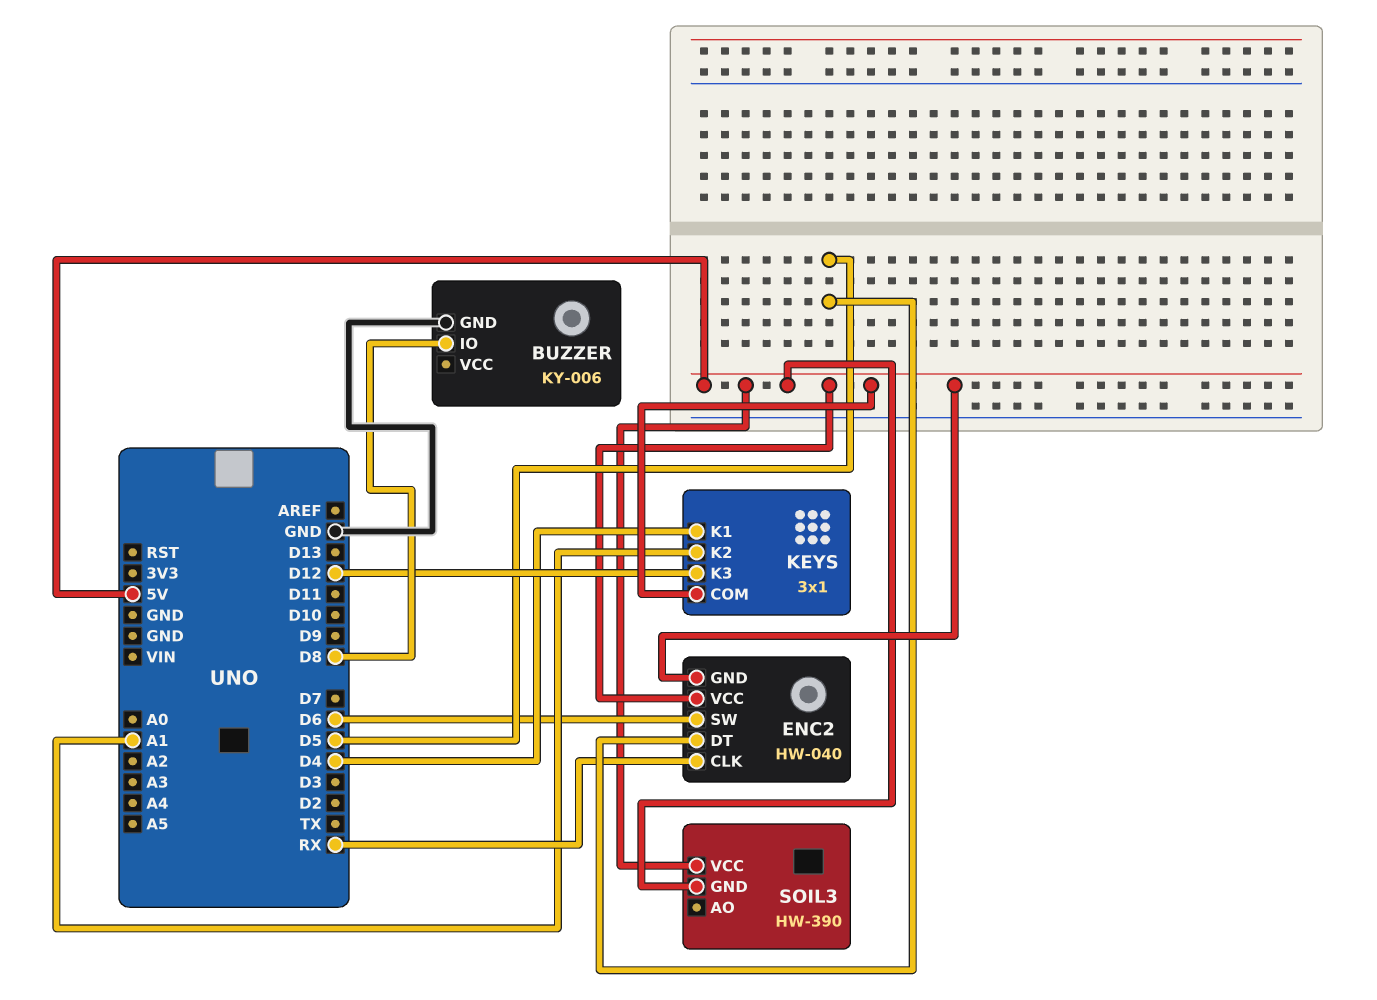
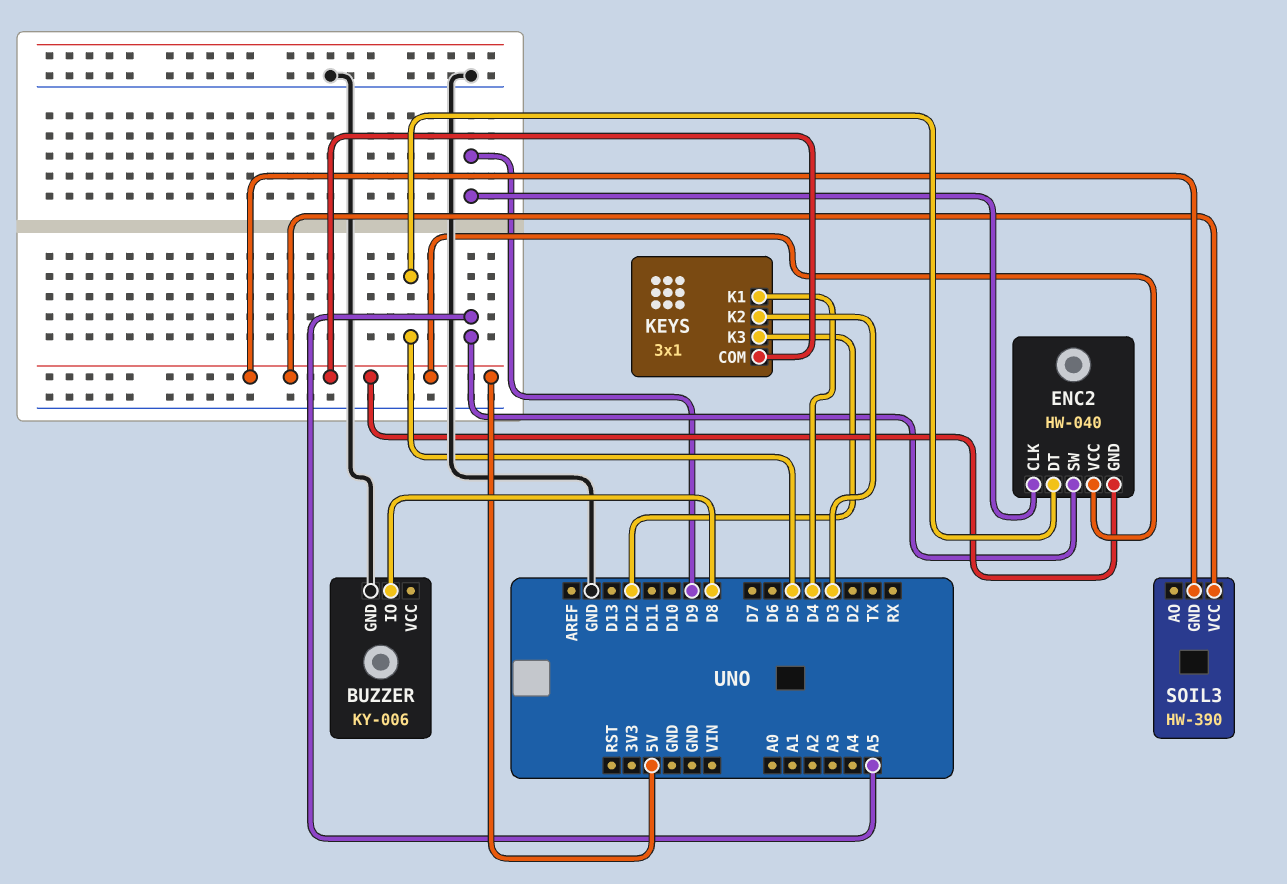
ENC2 pin CLK: RX -> D9
ENC2 pin SW: D6 -> A5
KEYS pin K2: A1 -> D3

